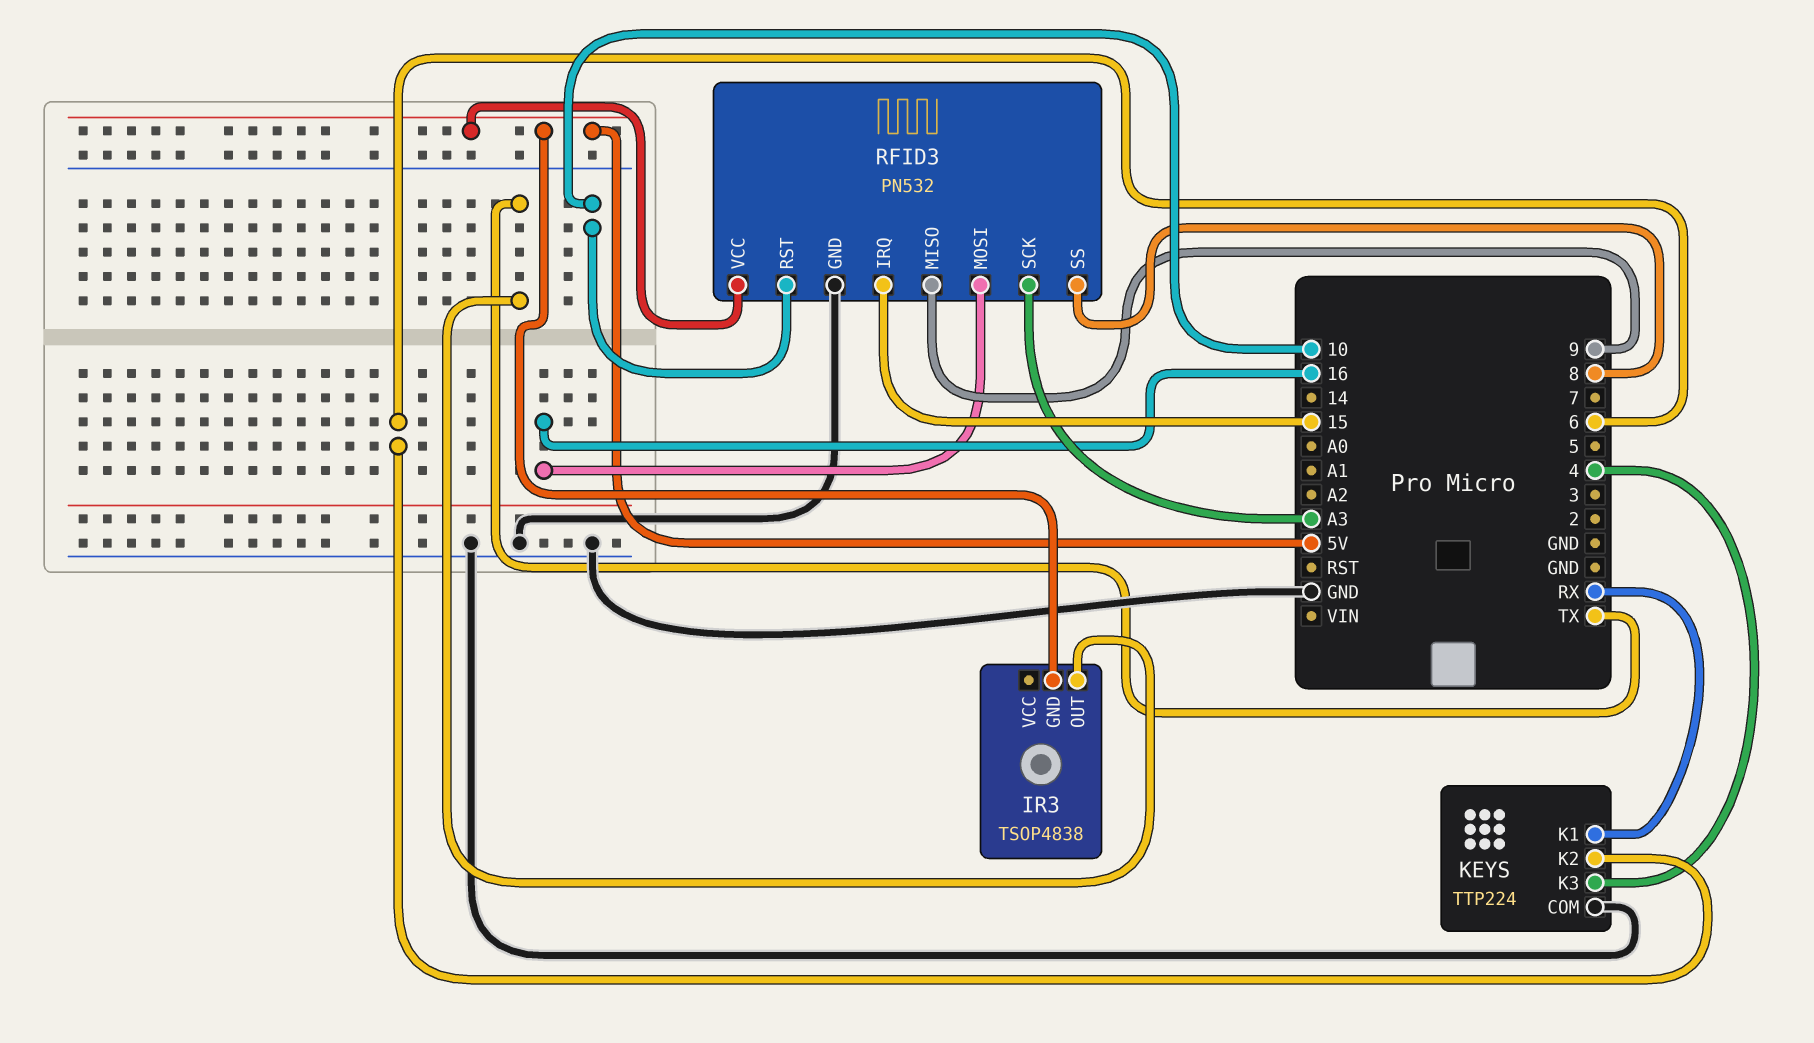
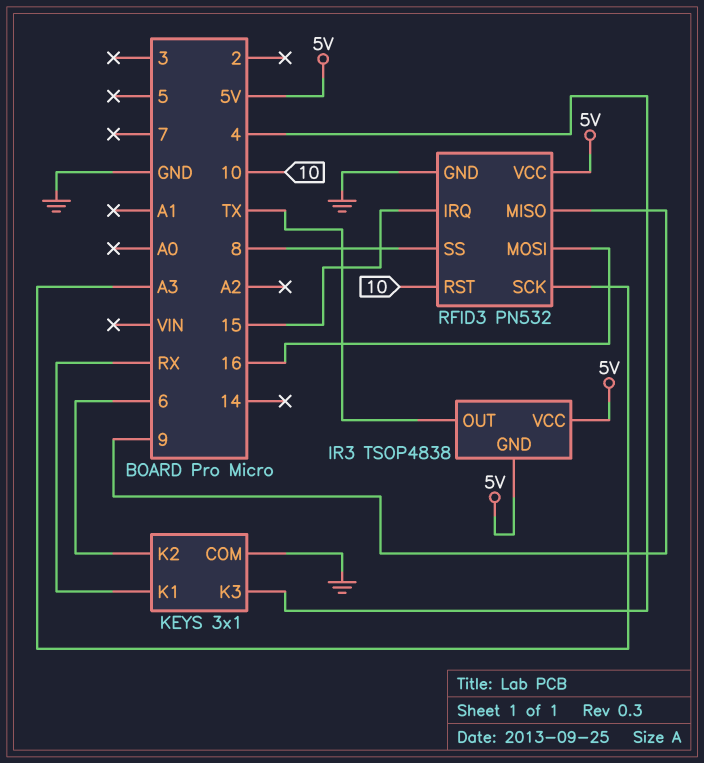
IR3 pin VCC: none -> 5V
KEYS: TTP224 -> 3x1

